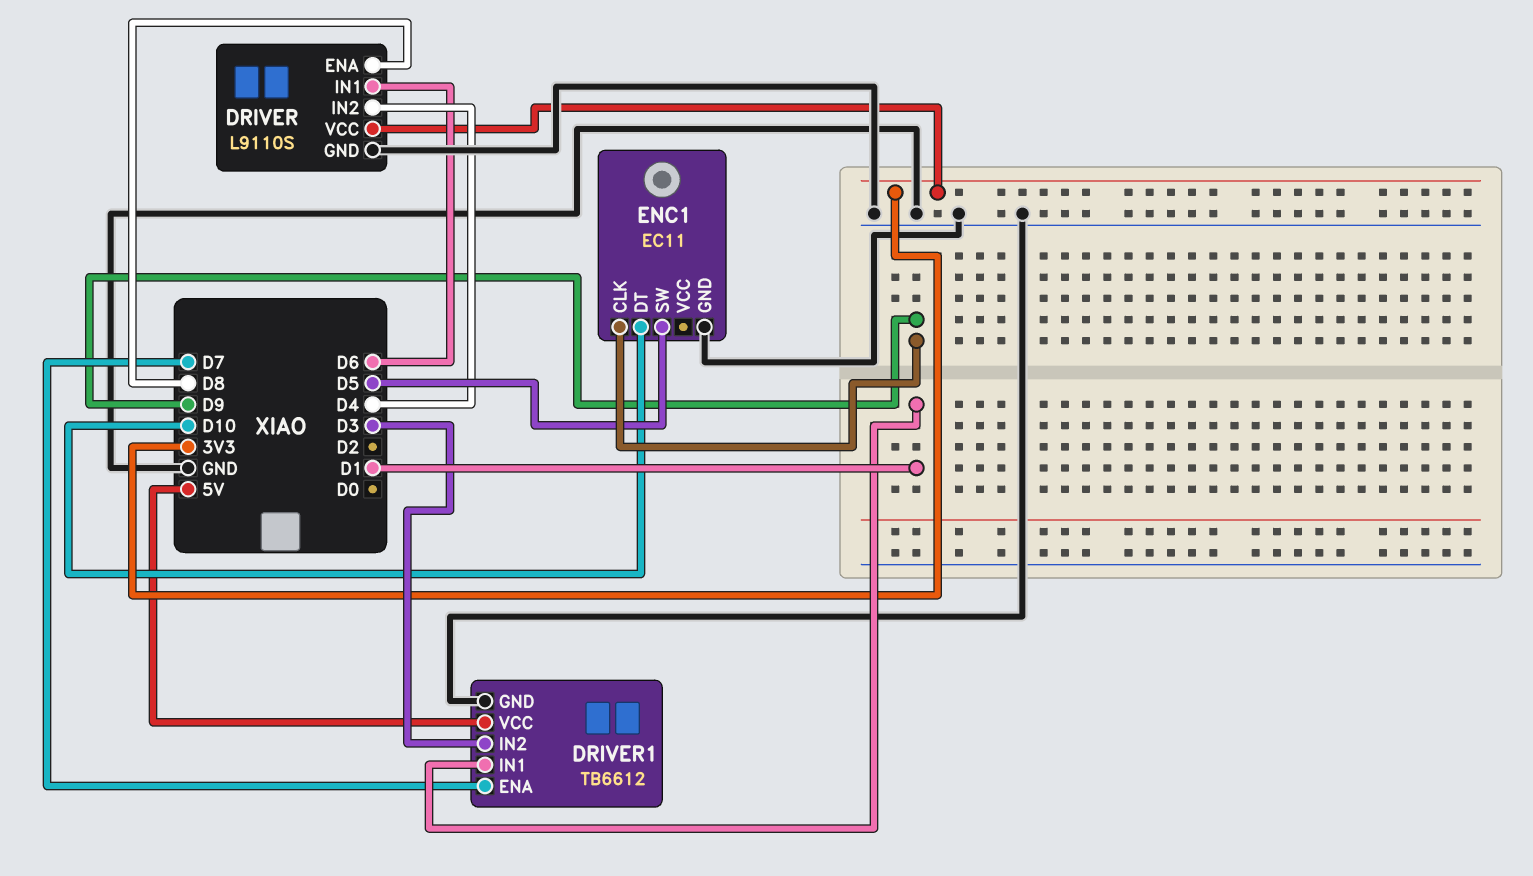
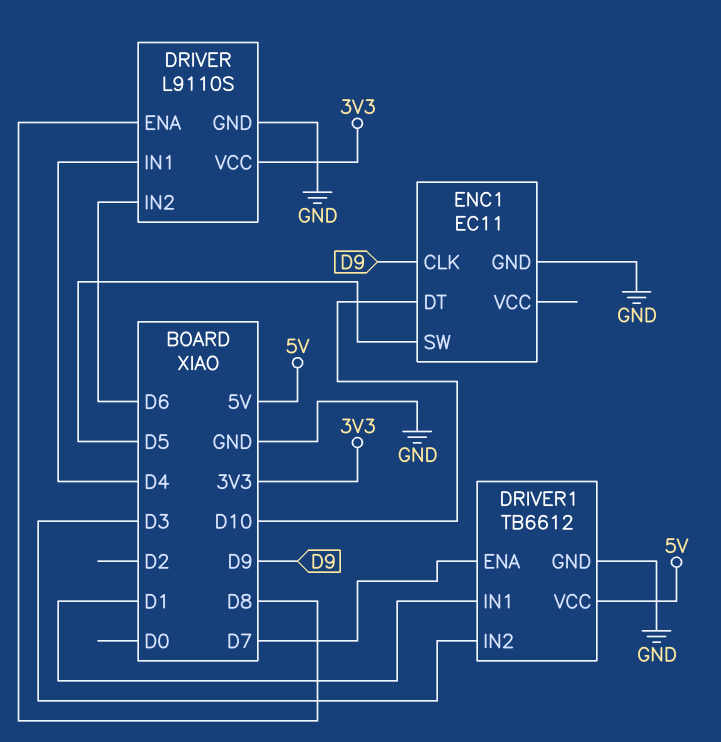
DRIVER pin IN1: D6 -> D4
DRIVER pin IN2: D4 -> D6

